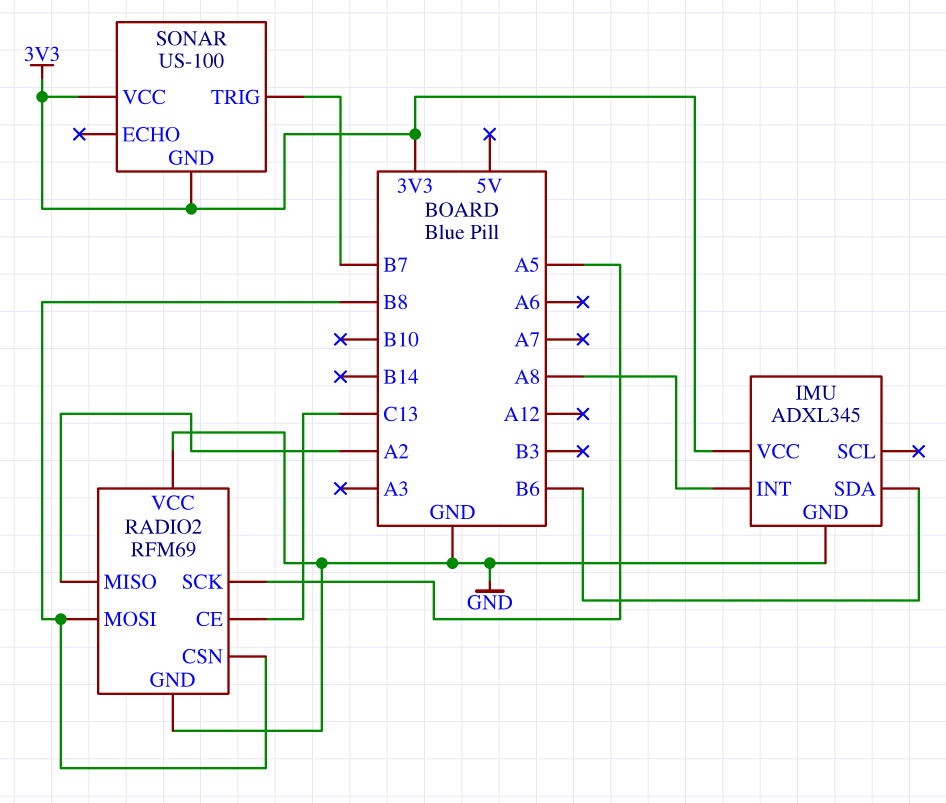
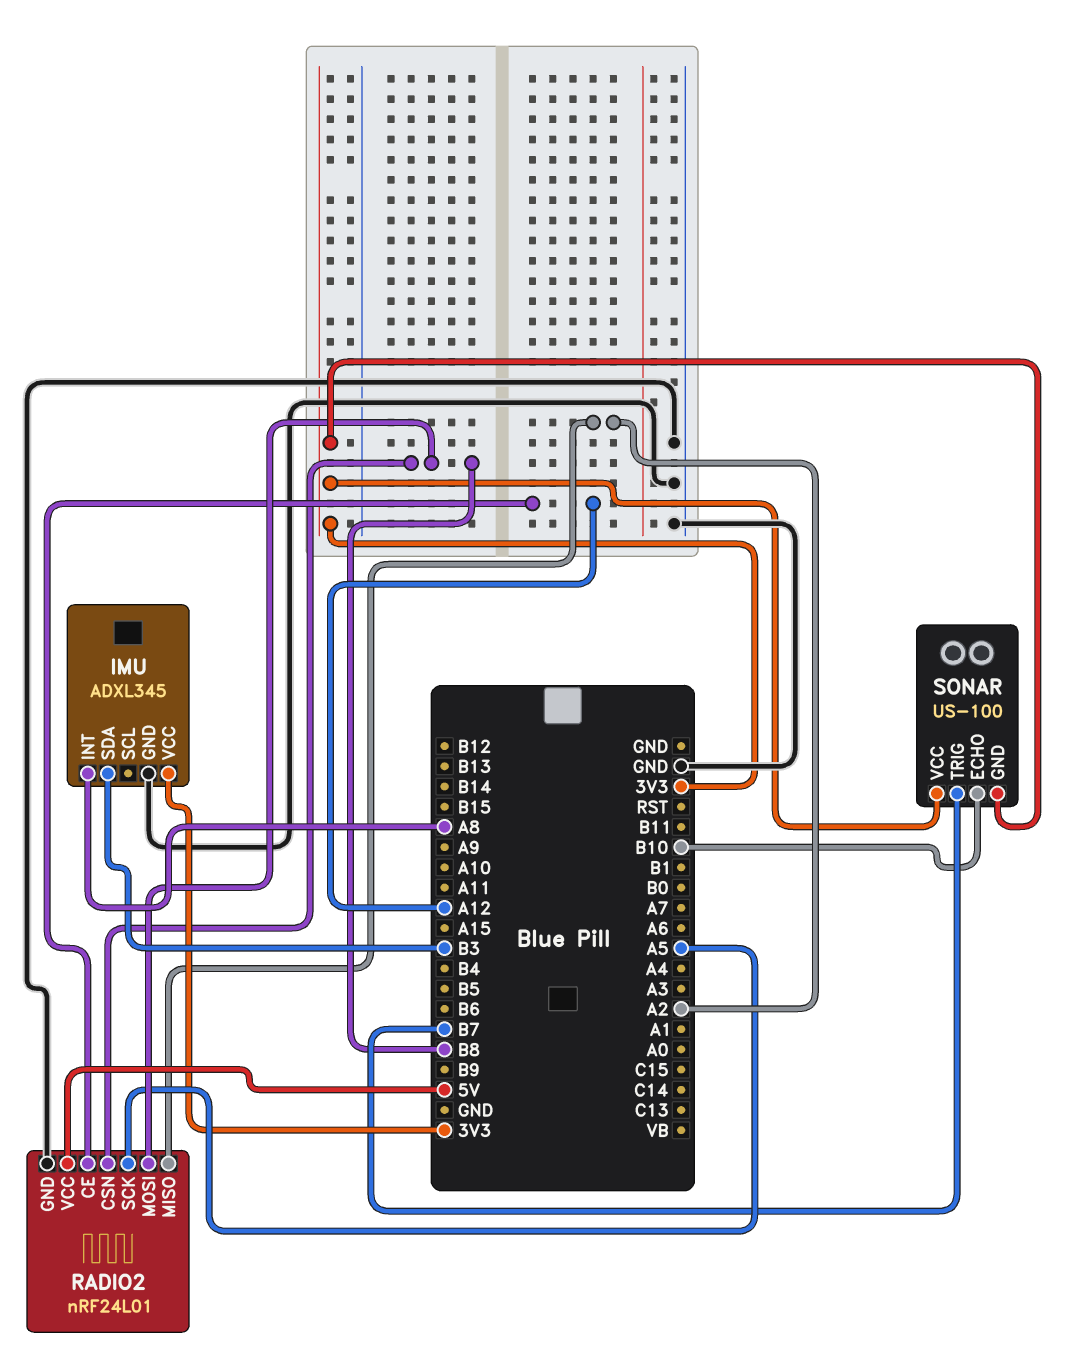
IMU pin SDA: B6 -> B3
RADIO2: RFM69 -> nRF24L01
RADIO2 pin CE: C13 -> A12
RADIO2 pin VCC: GND -> 5V
SONAR pin ECHO: none -> B10

